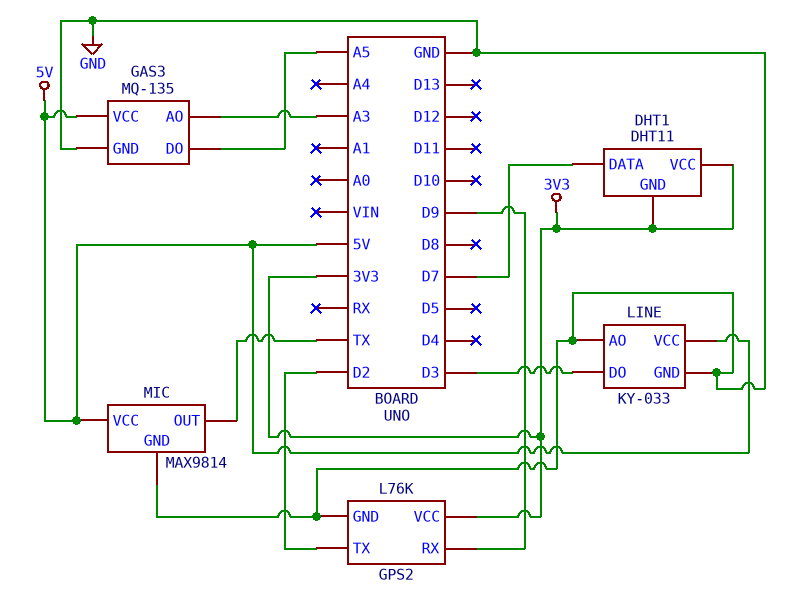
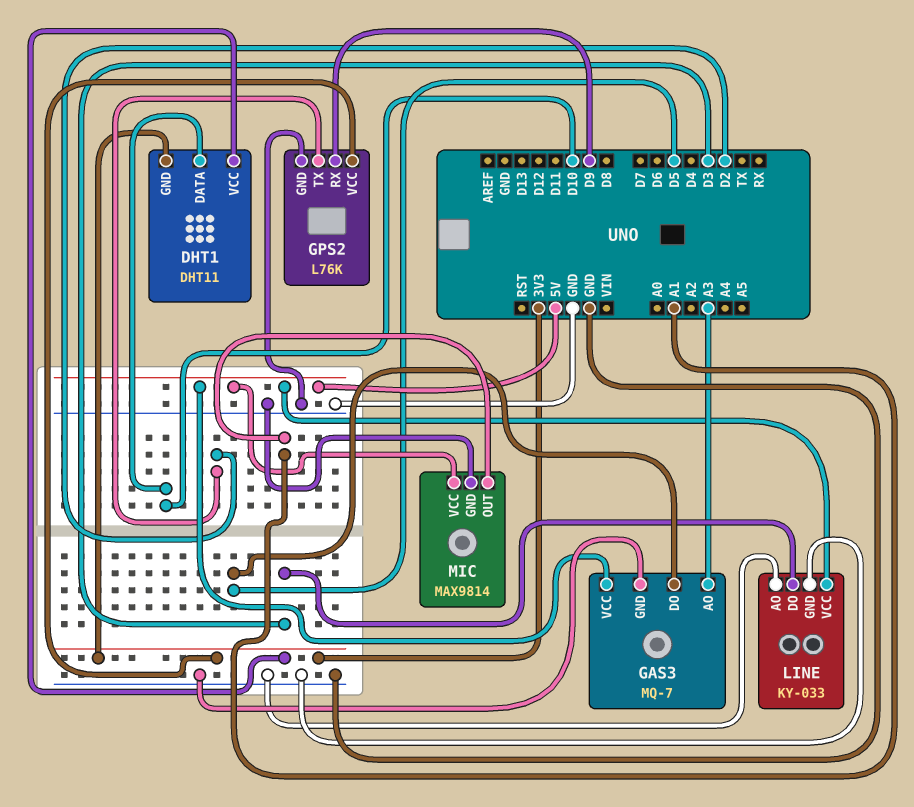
DHT1 pin DATA: D7 -> D10
GAS3: MQ-135 -> MQ-7
GAS3 pin DO: A5 -> D5
MIC pin OUT: TX -> A1

